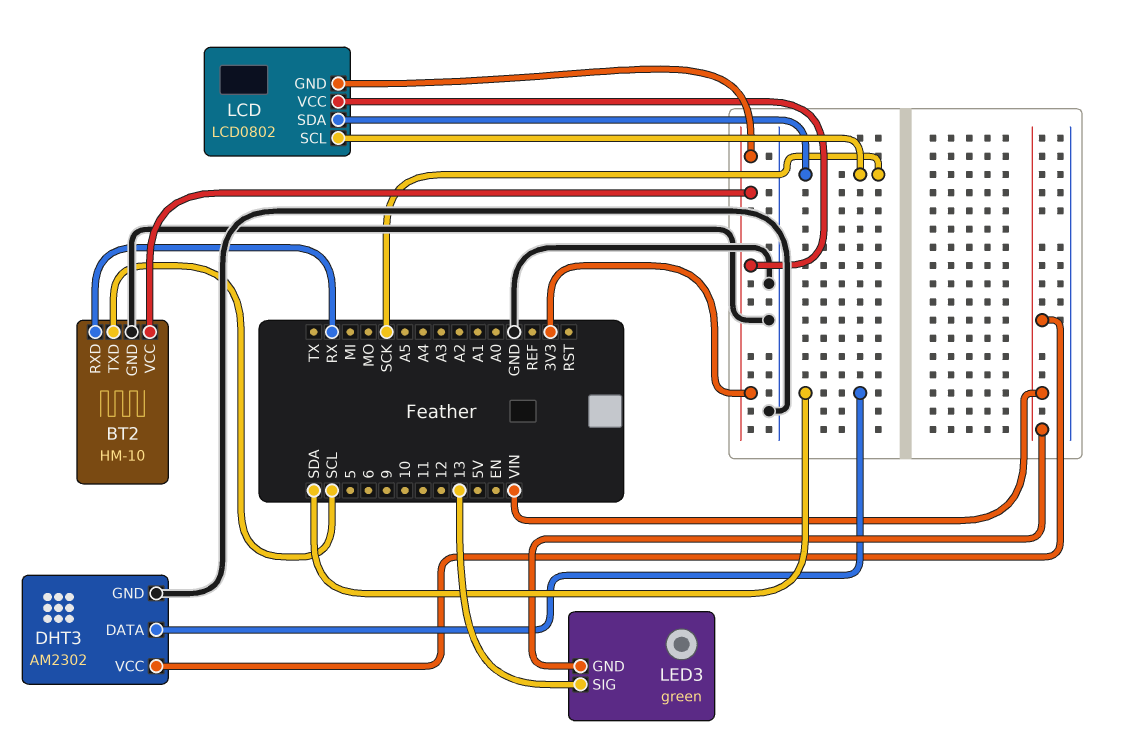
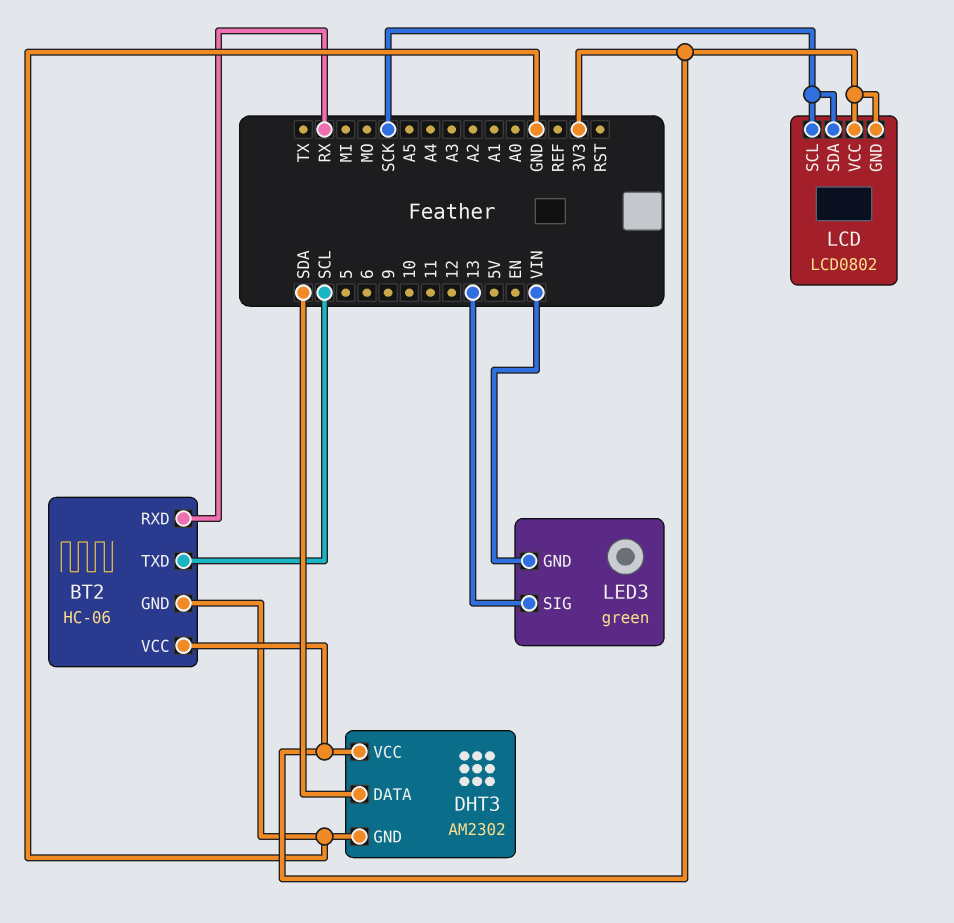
BT2: HM-10 -> HC-06
DHT3 pin VCC: VIN -> 3V3

